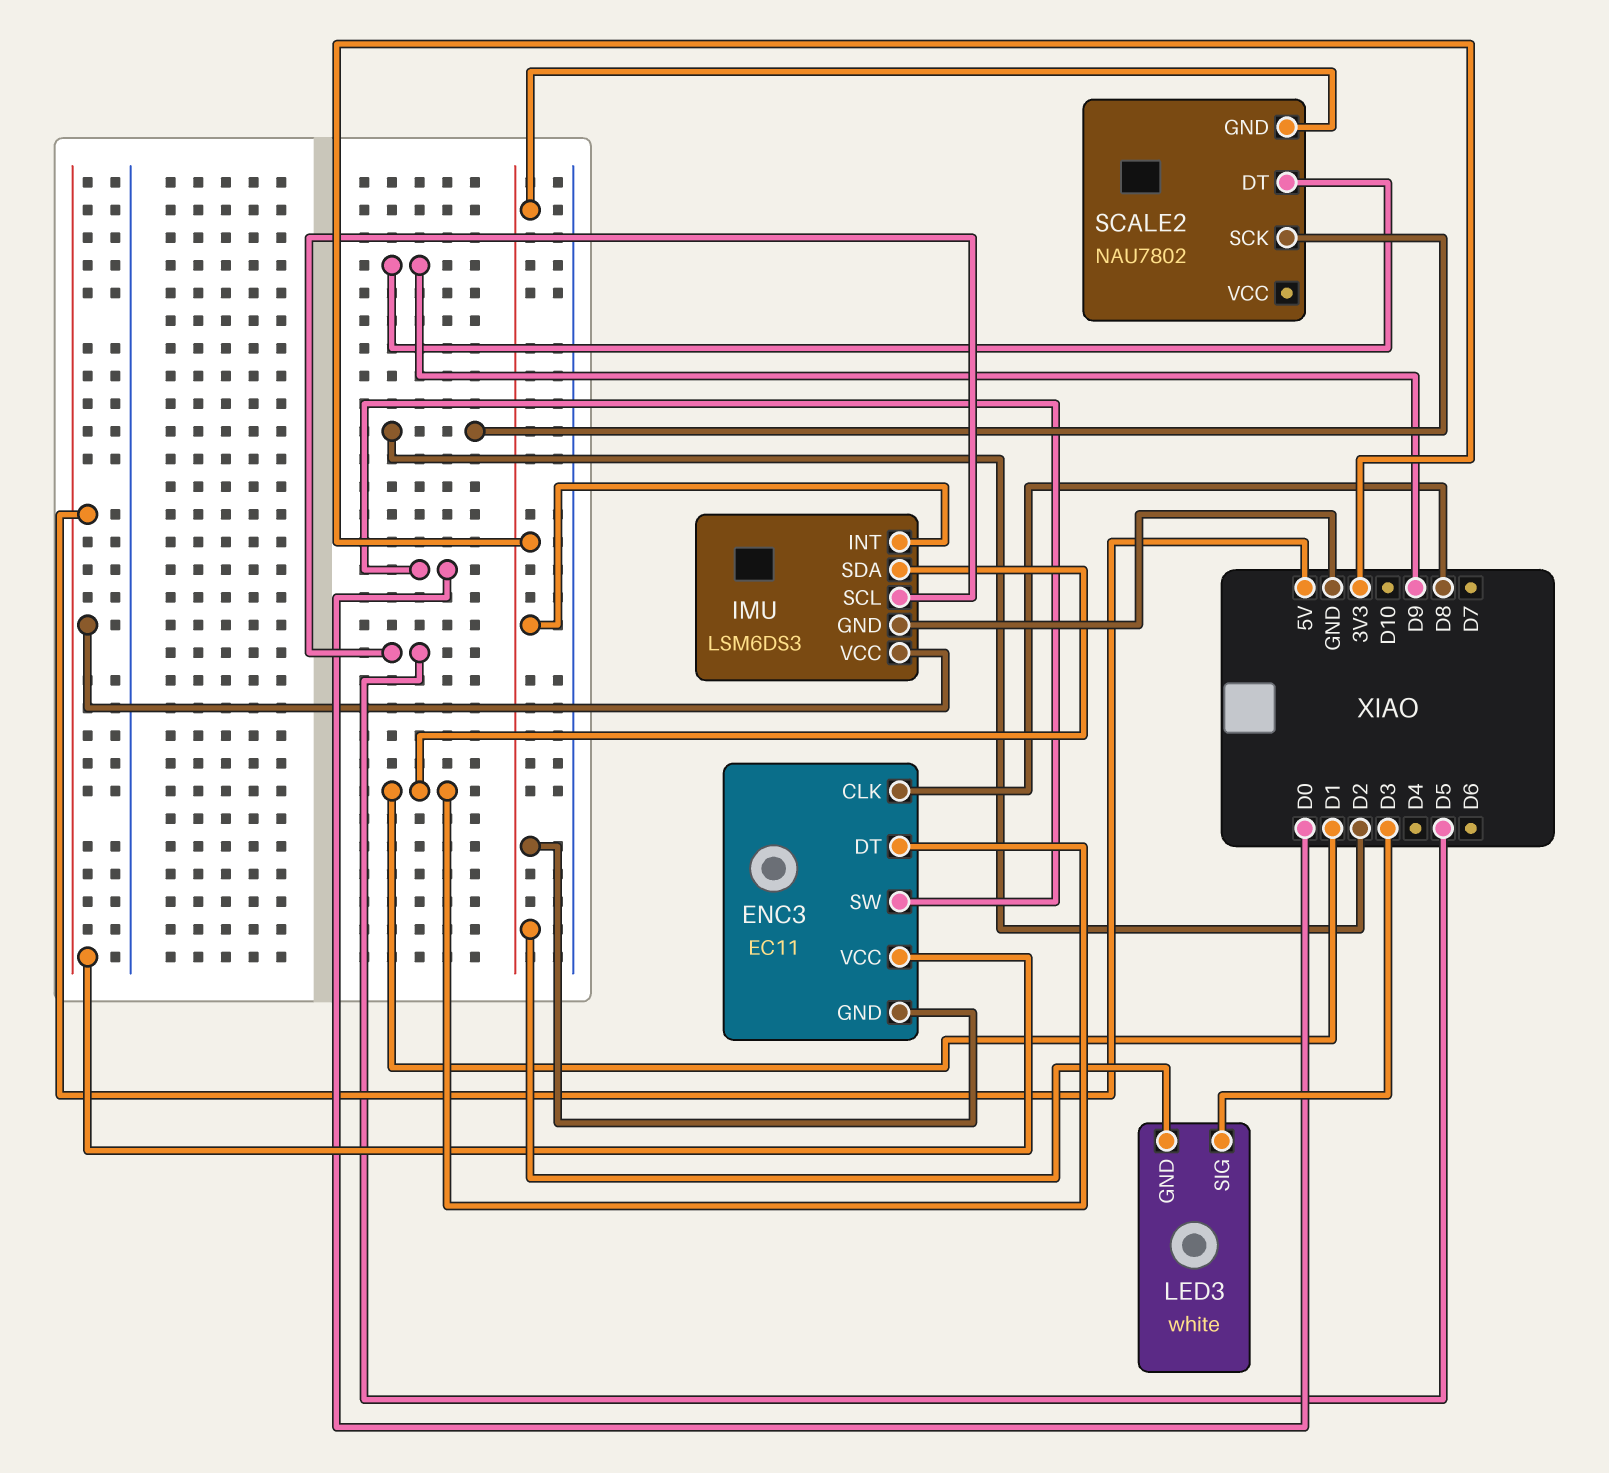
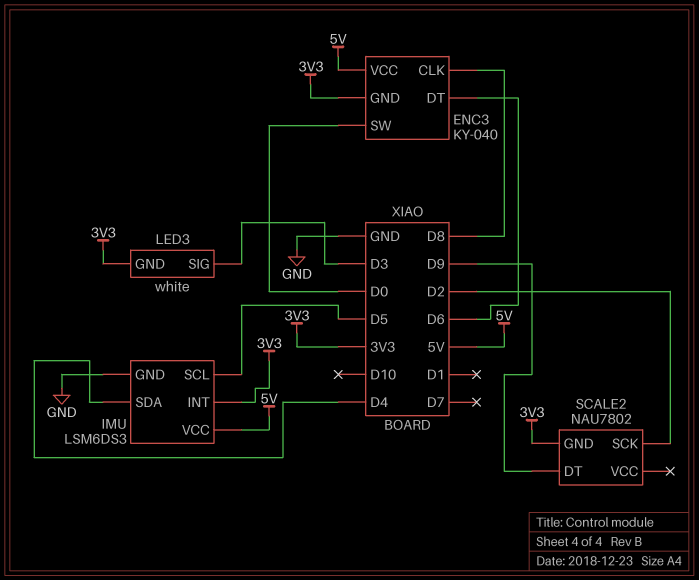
ENC3: EC11 -> KY-040
ENC3 pin DT: D1 -> D6
IMU pin SDA: D1 -> D4

